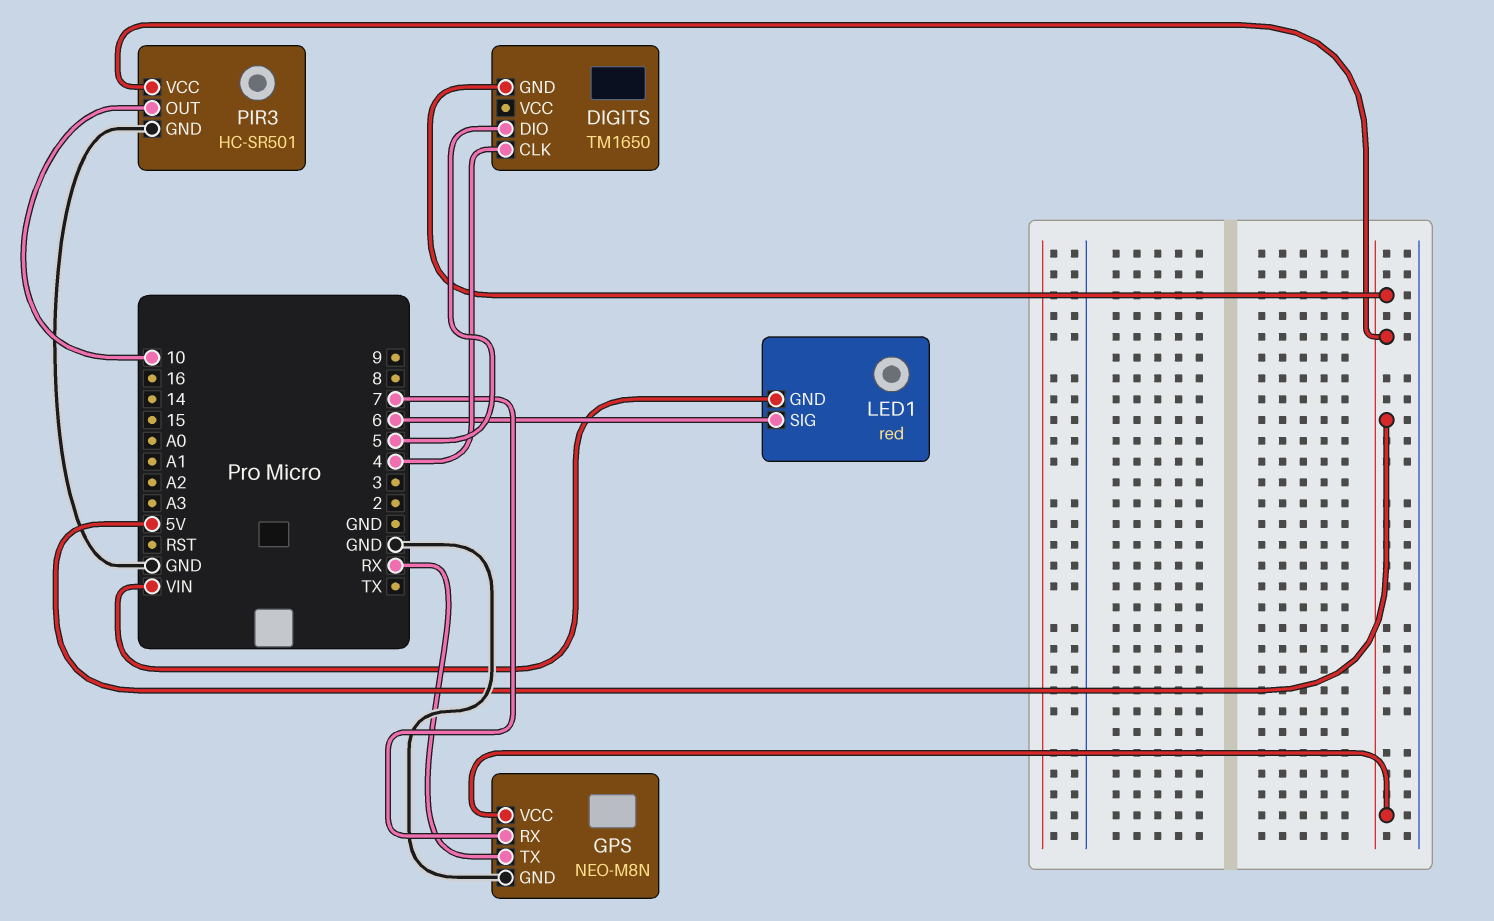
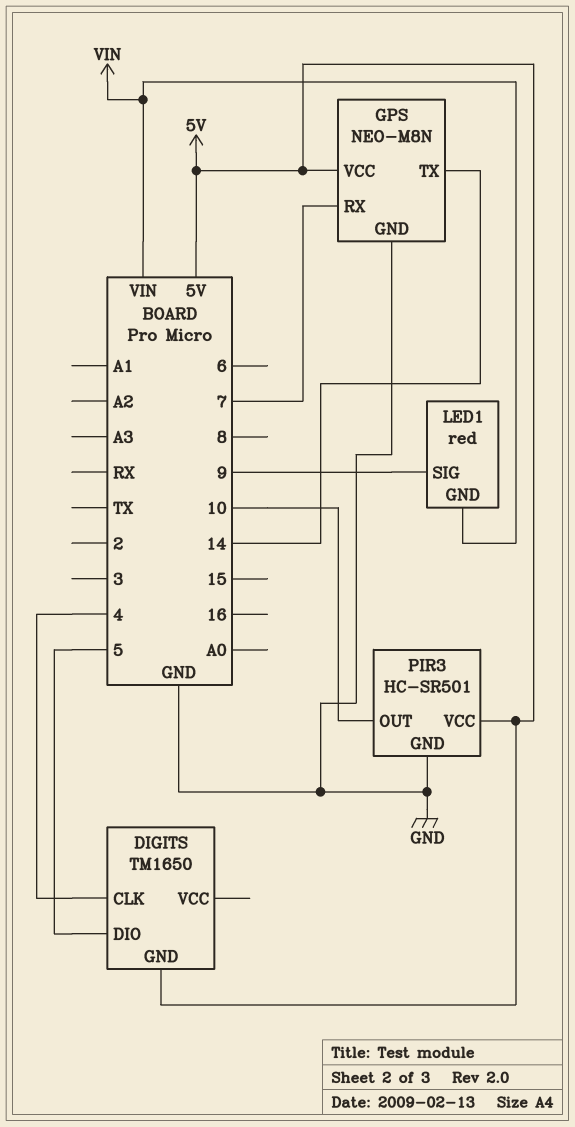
GPS pin TX: RX -> 14
LED1 pin SIG: 6 -> 9

